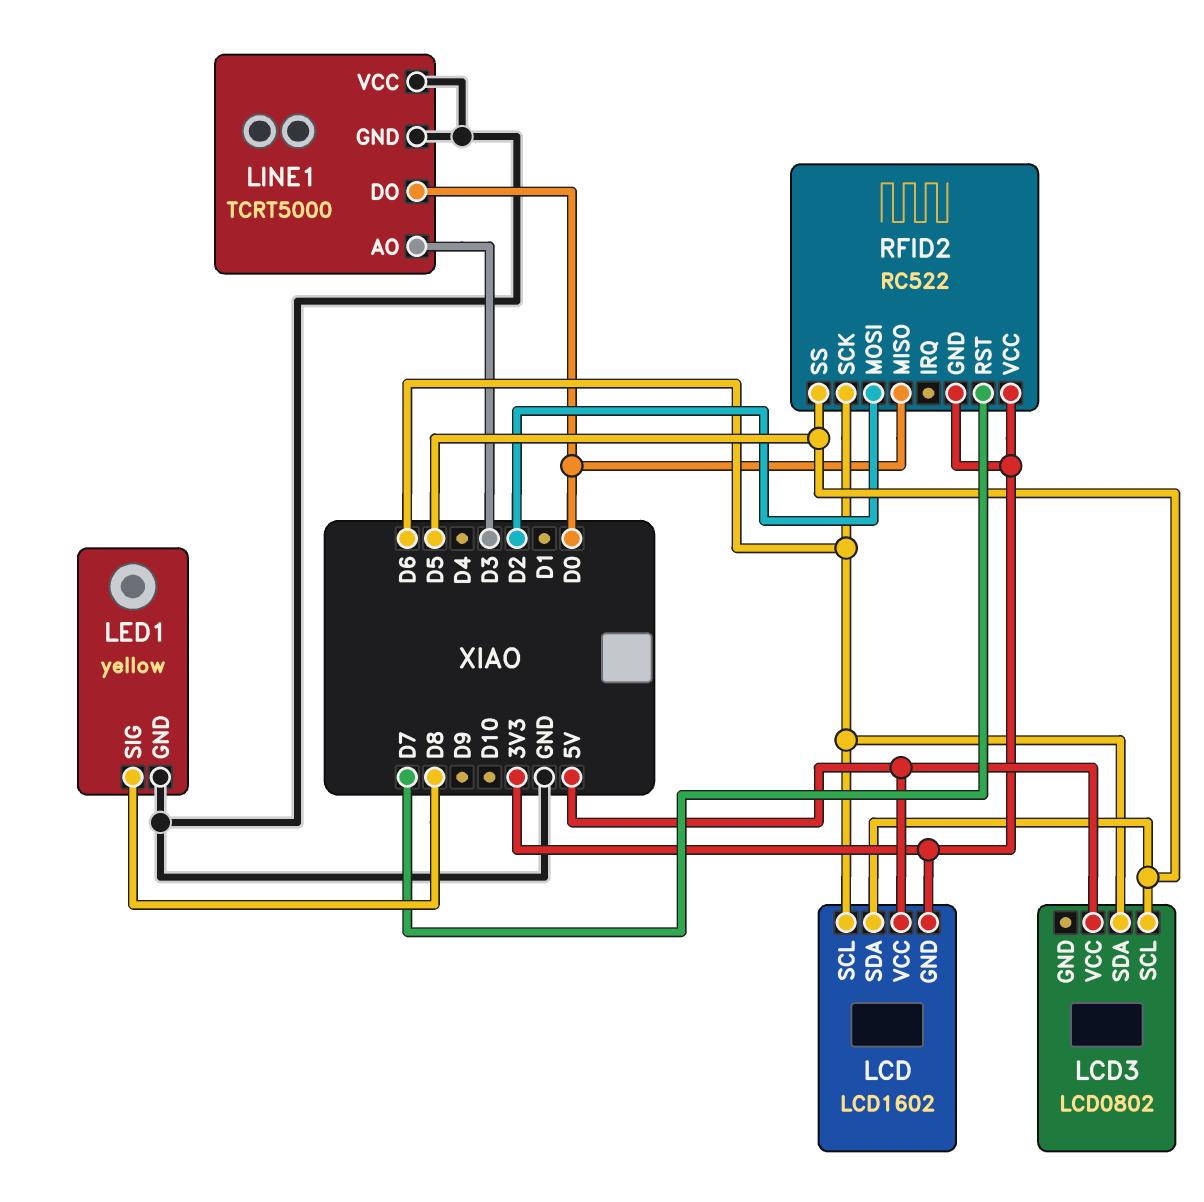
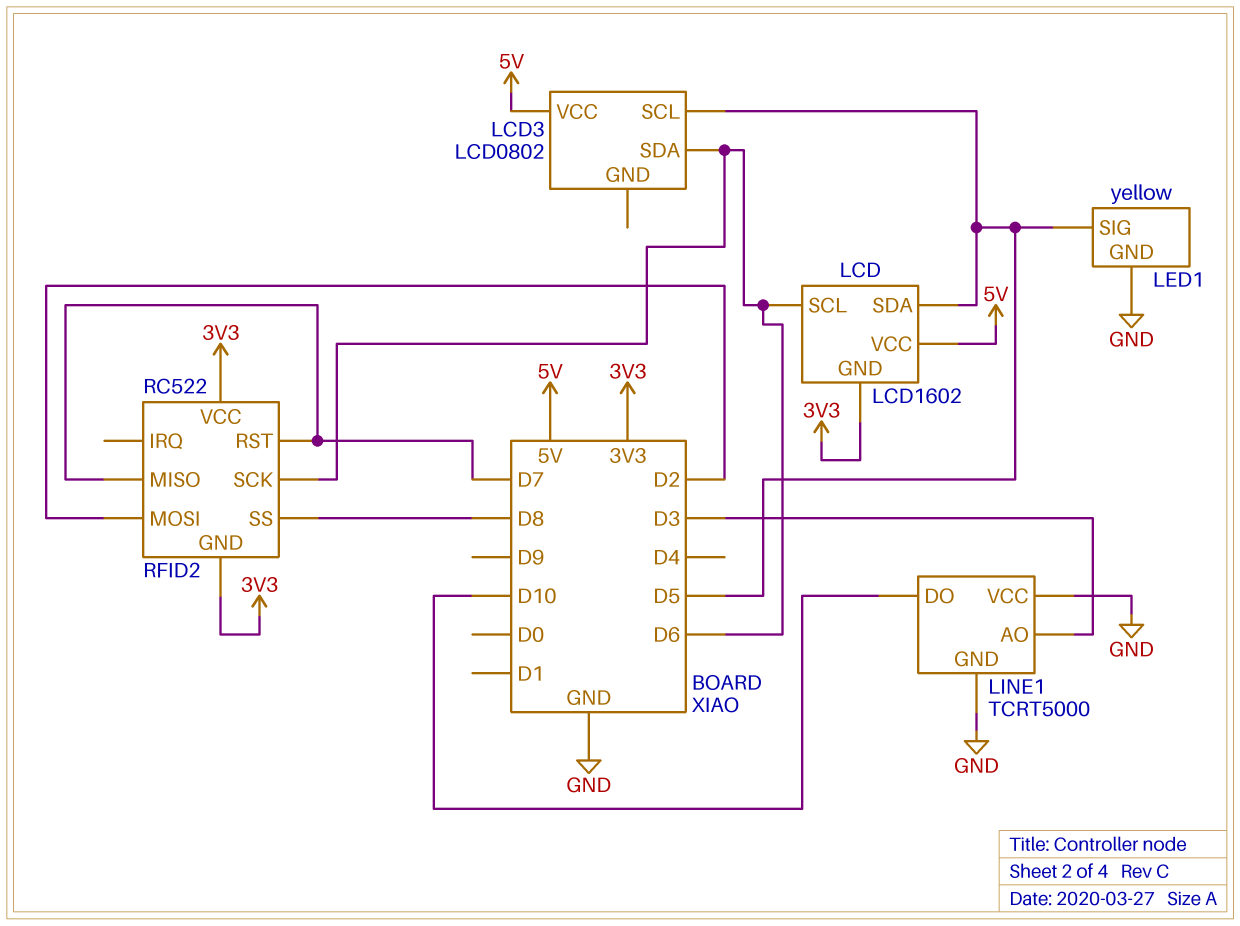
LED1 pin SIG: D8 -> D5
LINE1 pin DO: D0 -> D10
RFID2 pin MISO: D0 -> D7
RFID2 pin SS: D5 -> D8

